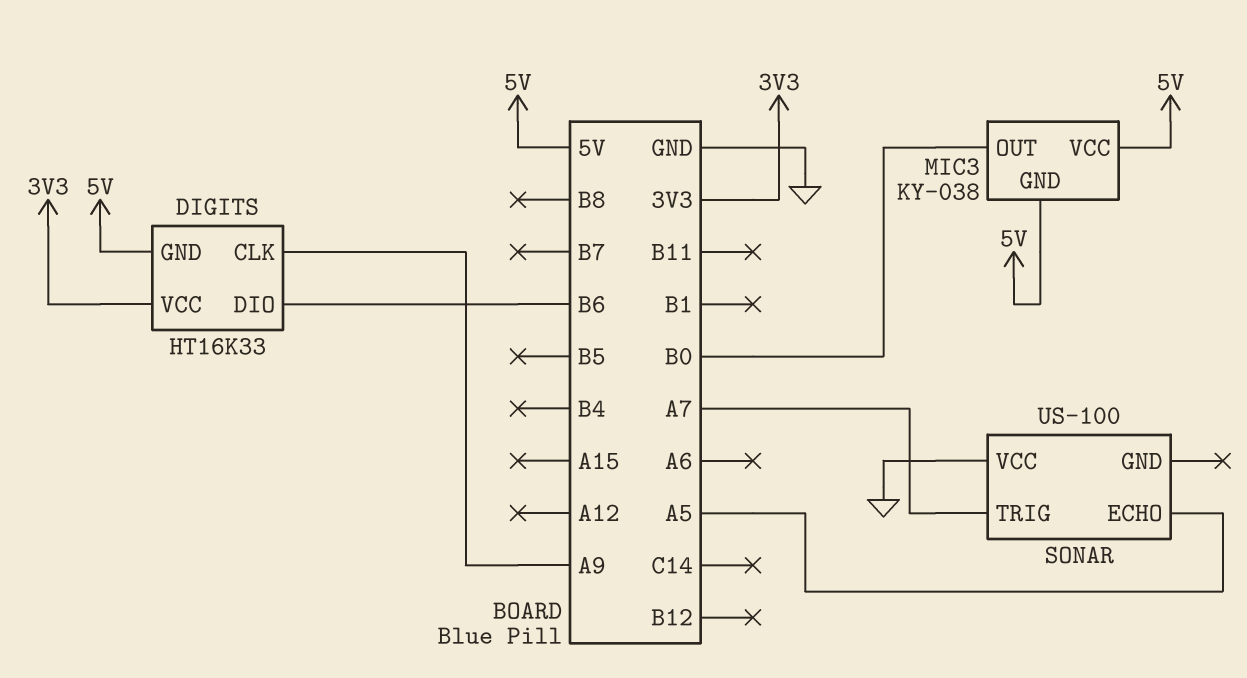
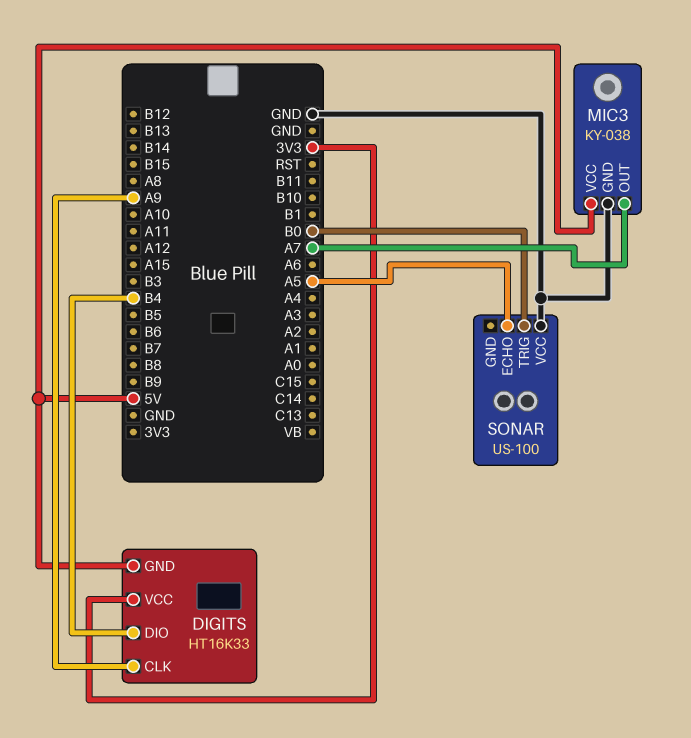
DIGITS pin DIO: B6 -> B4
MIC3 pin GND: 5V -> GND
MIC3 pin OUT: B0 -> A7
SONAR pin TRIG: A7 -> B0

